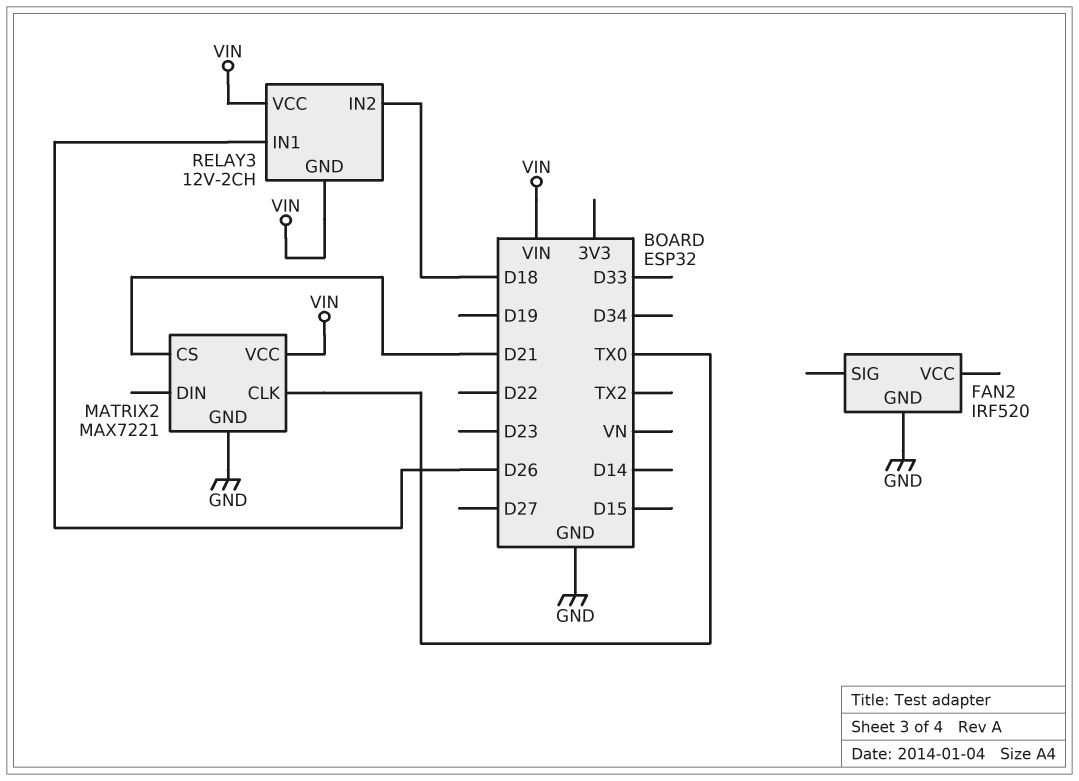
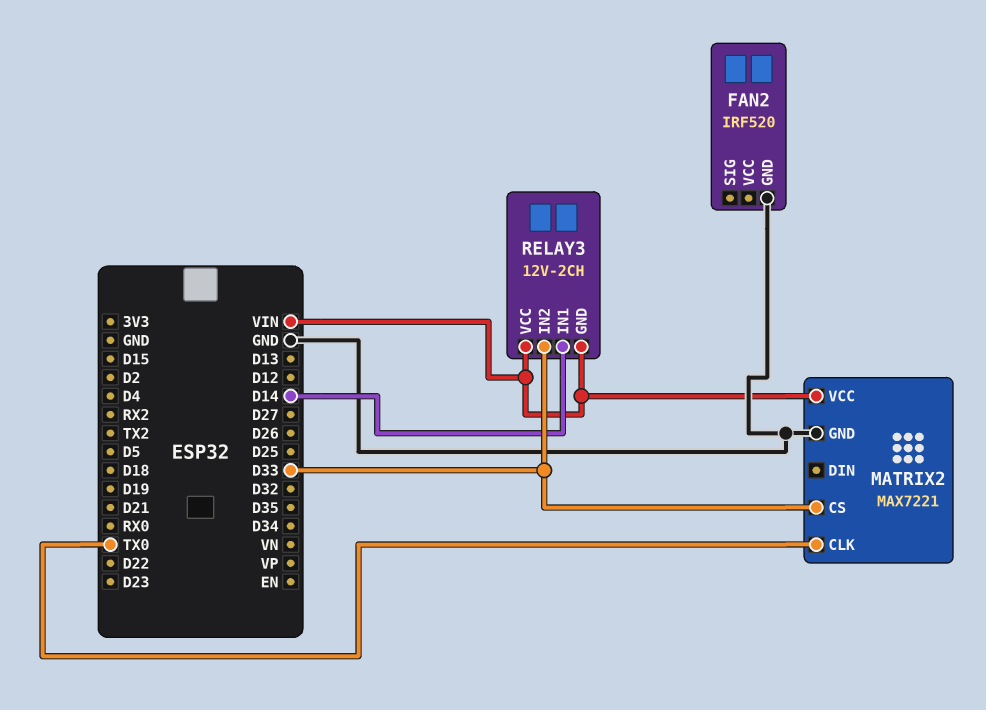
MATRIX2 pin CS: D21 -> D33
RELAY3 pin IN1: D26 -> D14
RELAY3 pin IN2: D18 -> D33

